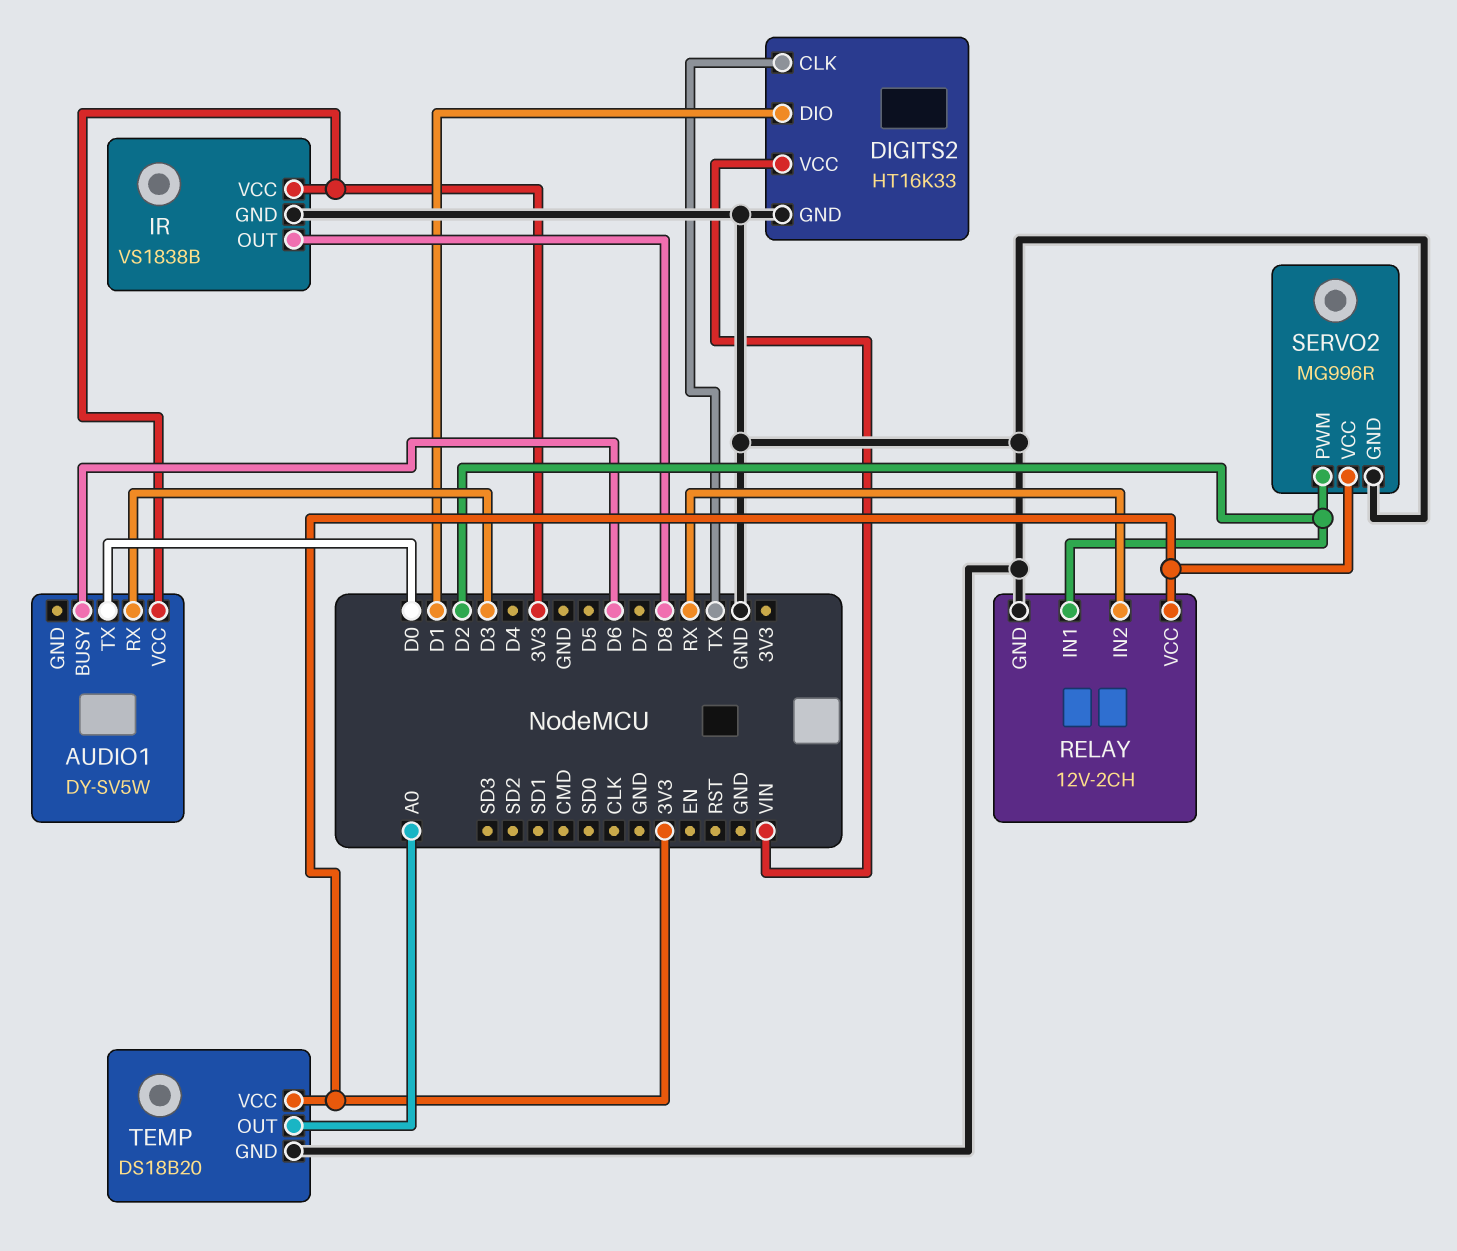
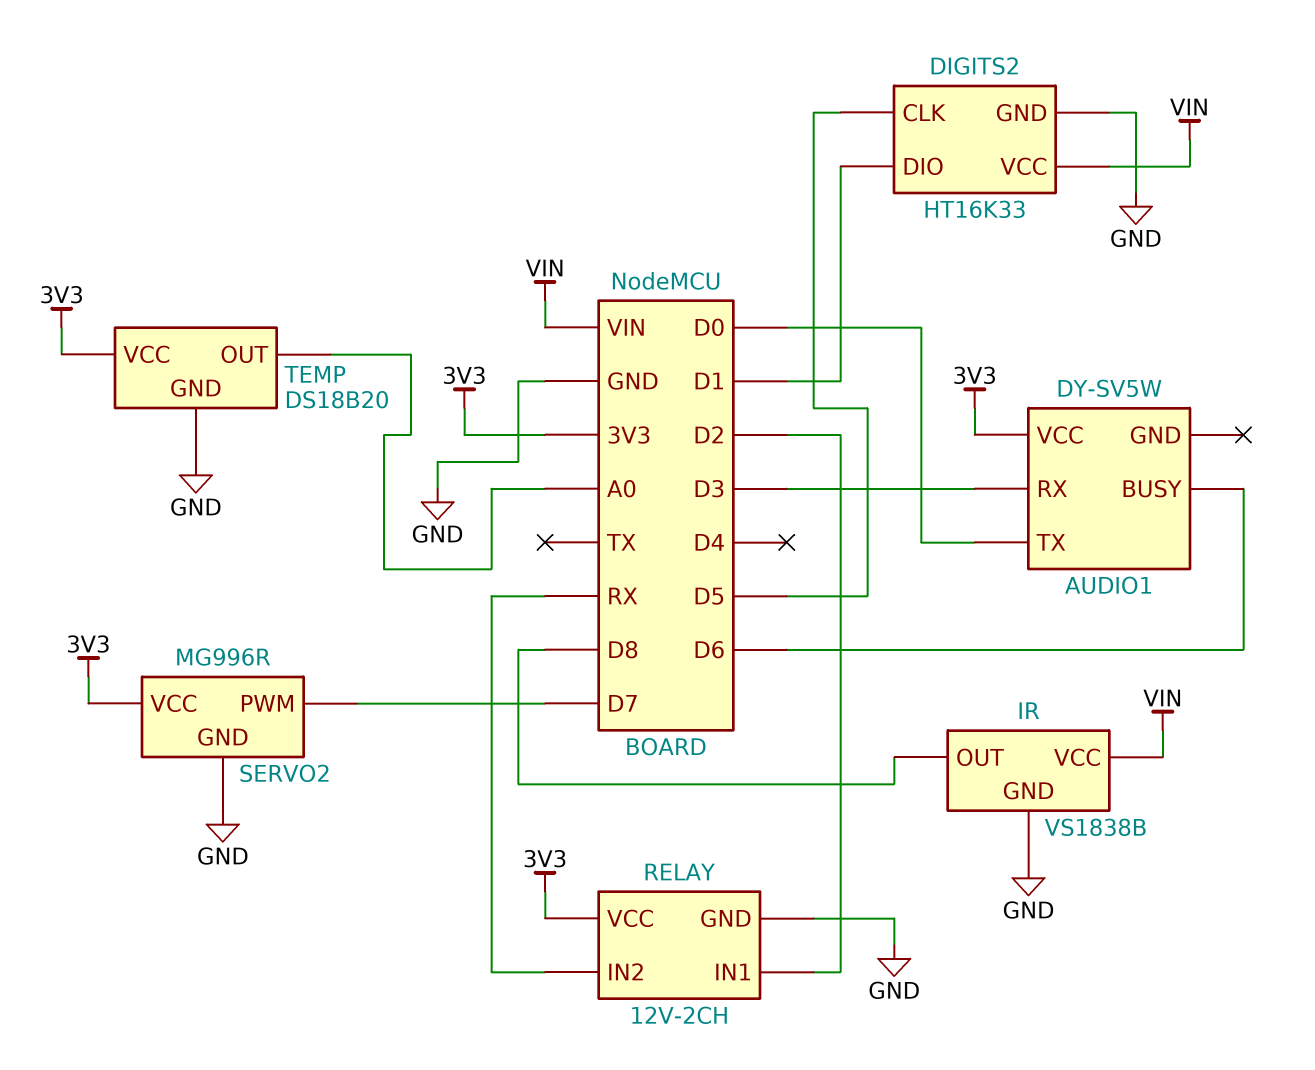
DIGITS2 pin CLK: TX -> D5
IR pin VCC: 3V3 -> VIN
SERVO2 pin PWM: D2 -> D7

